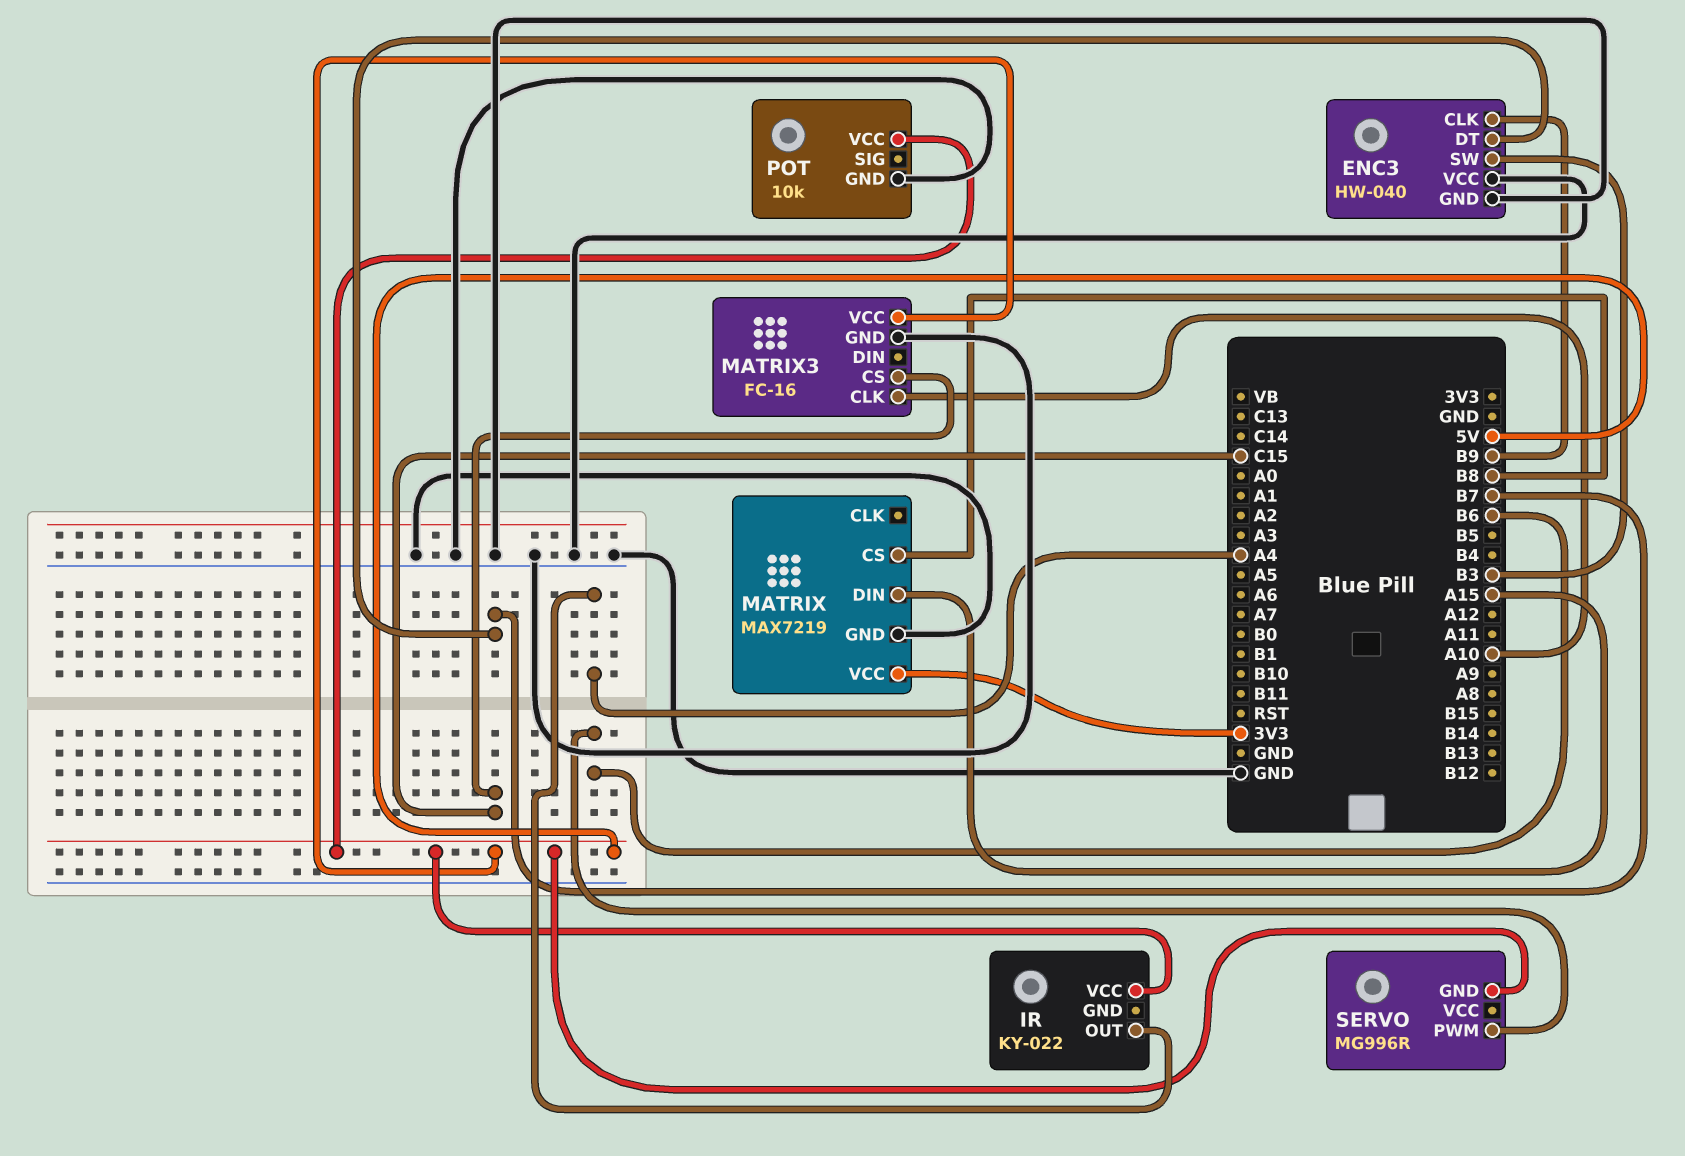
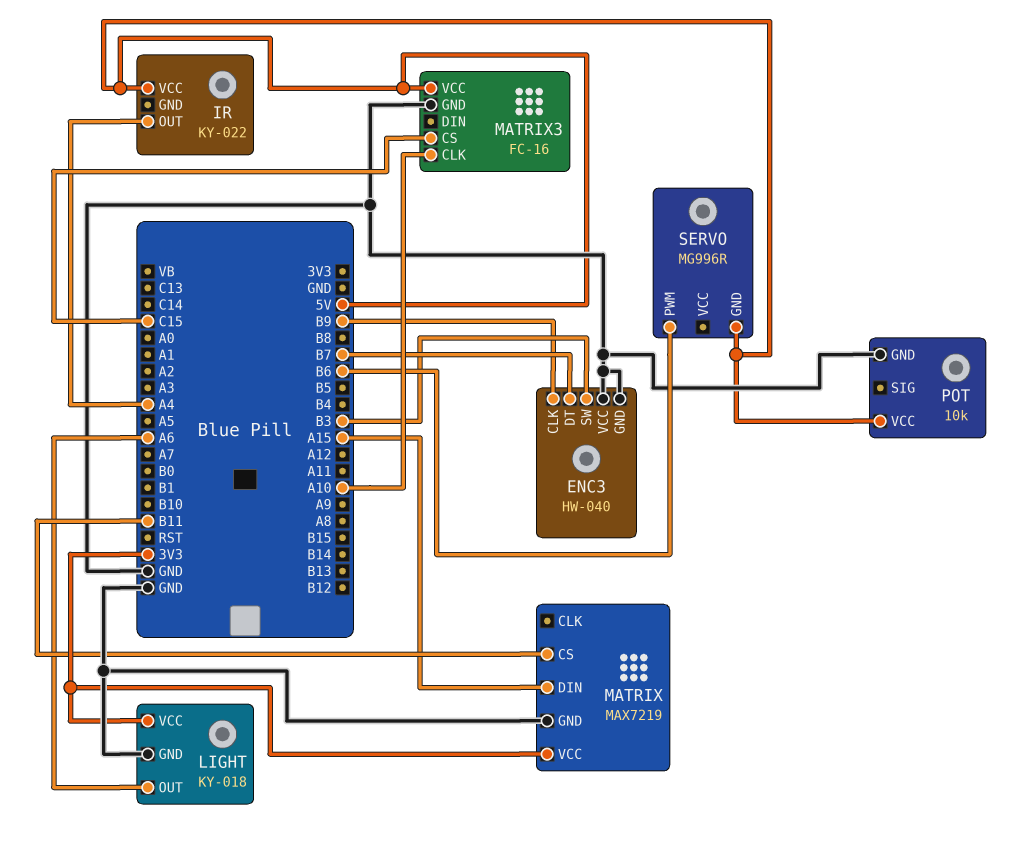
LIGHT: none -> KY-018
LIGHT pin GND: none -> GND
LIGHT pin OUT: none -> A6
LIGHT pin VCC: none -> 3V3
MATRIX pin CS: B8 -> B11

